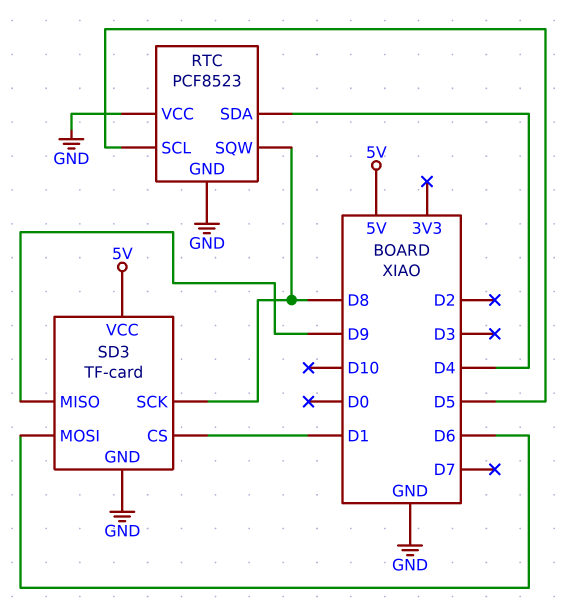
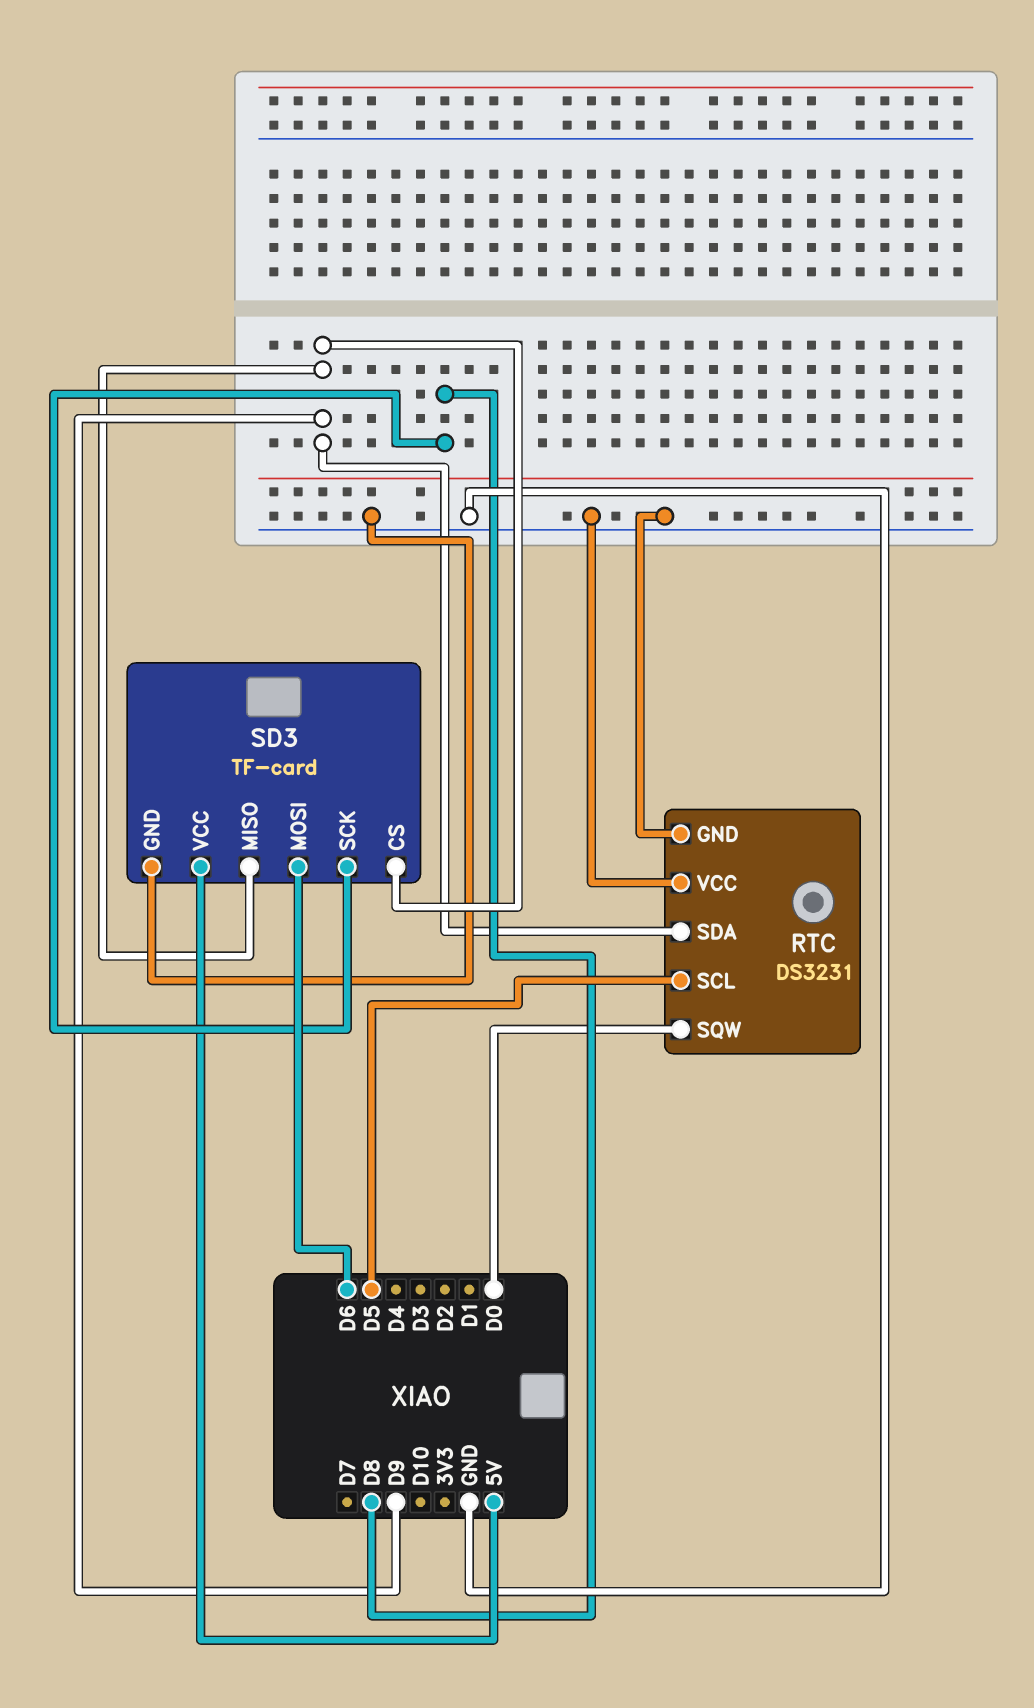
RTC: PCF8523 -> DS3231
RTC pin SDA: D4 -> D9
RTC pin SQW: D8 -> D0
SD3 pin CS: D1 -> D9

